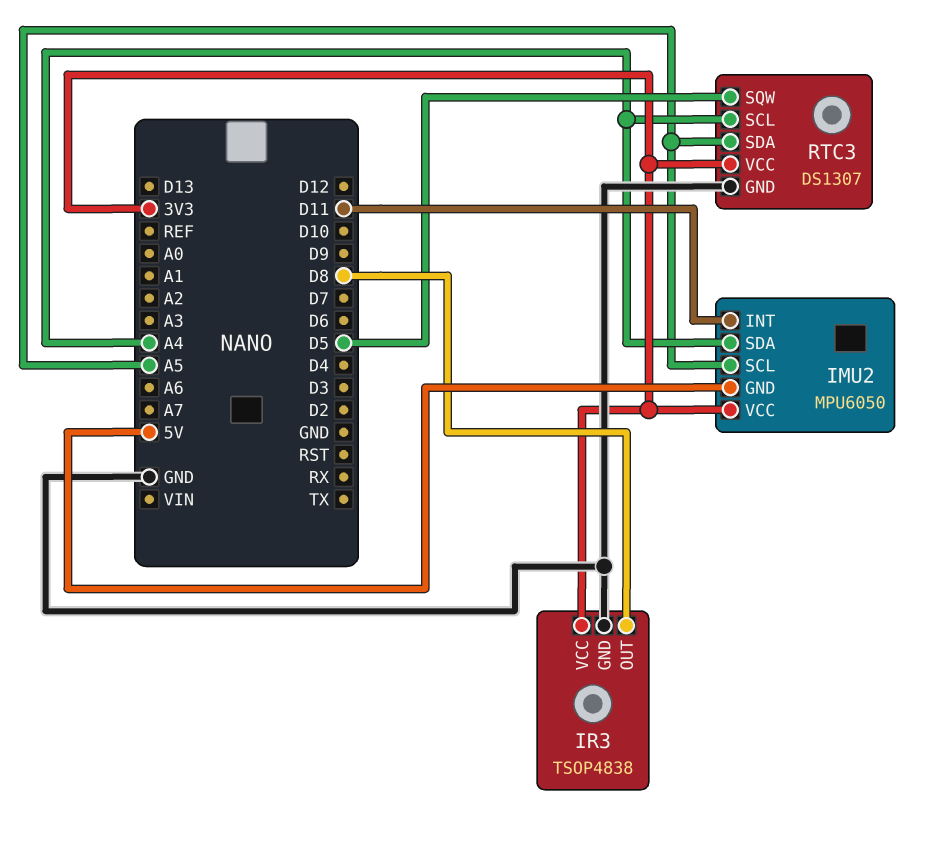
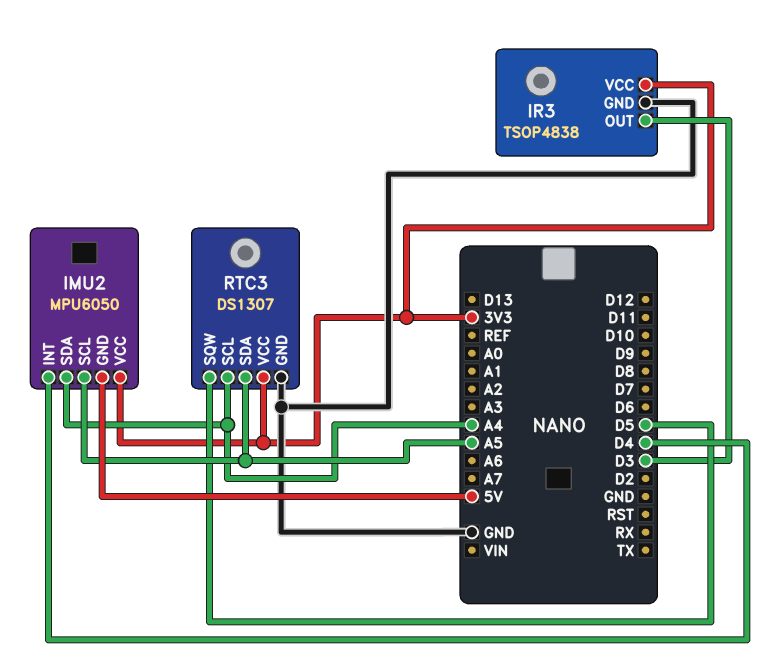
IMU2 pin INT: D11 -> D4
IR3 pin OUT: D8 -> D3

